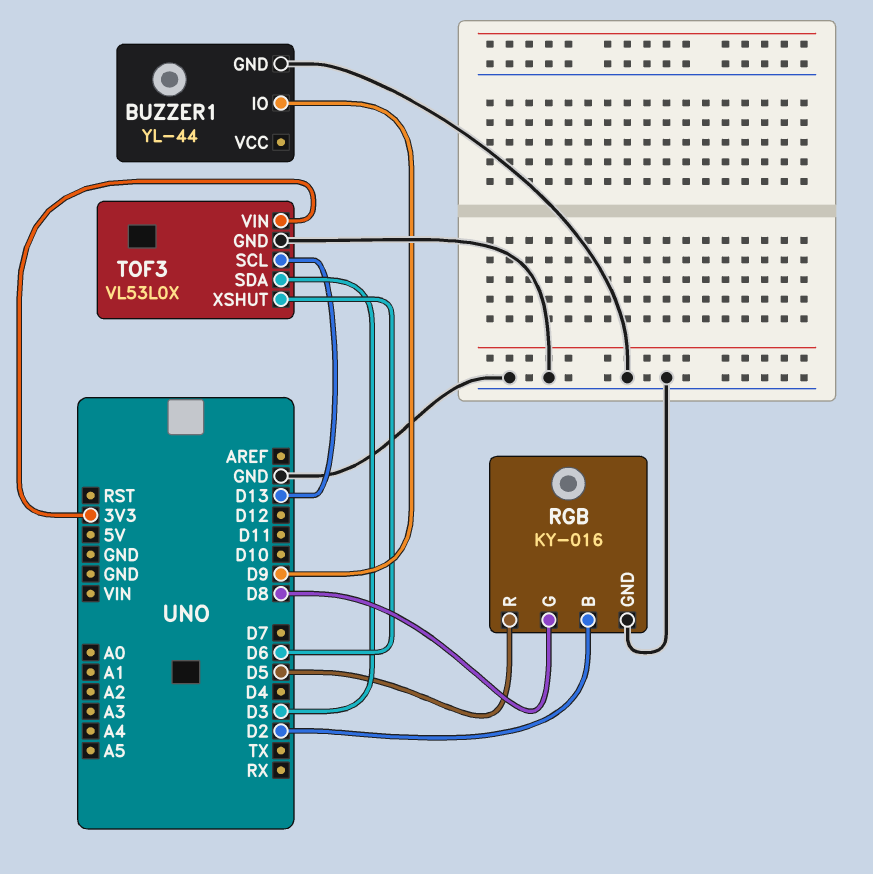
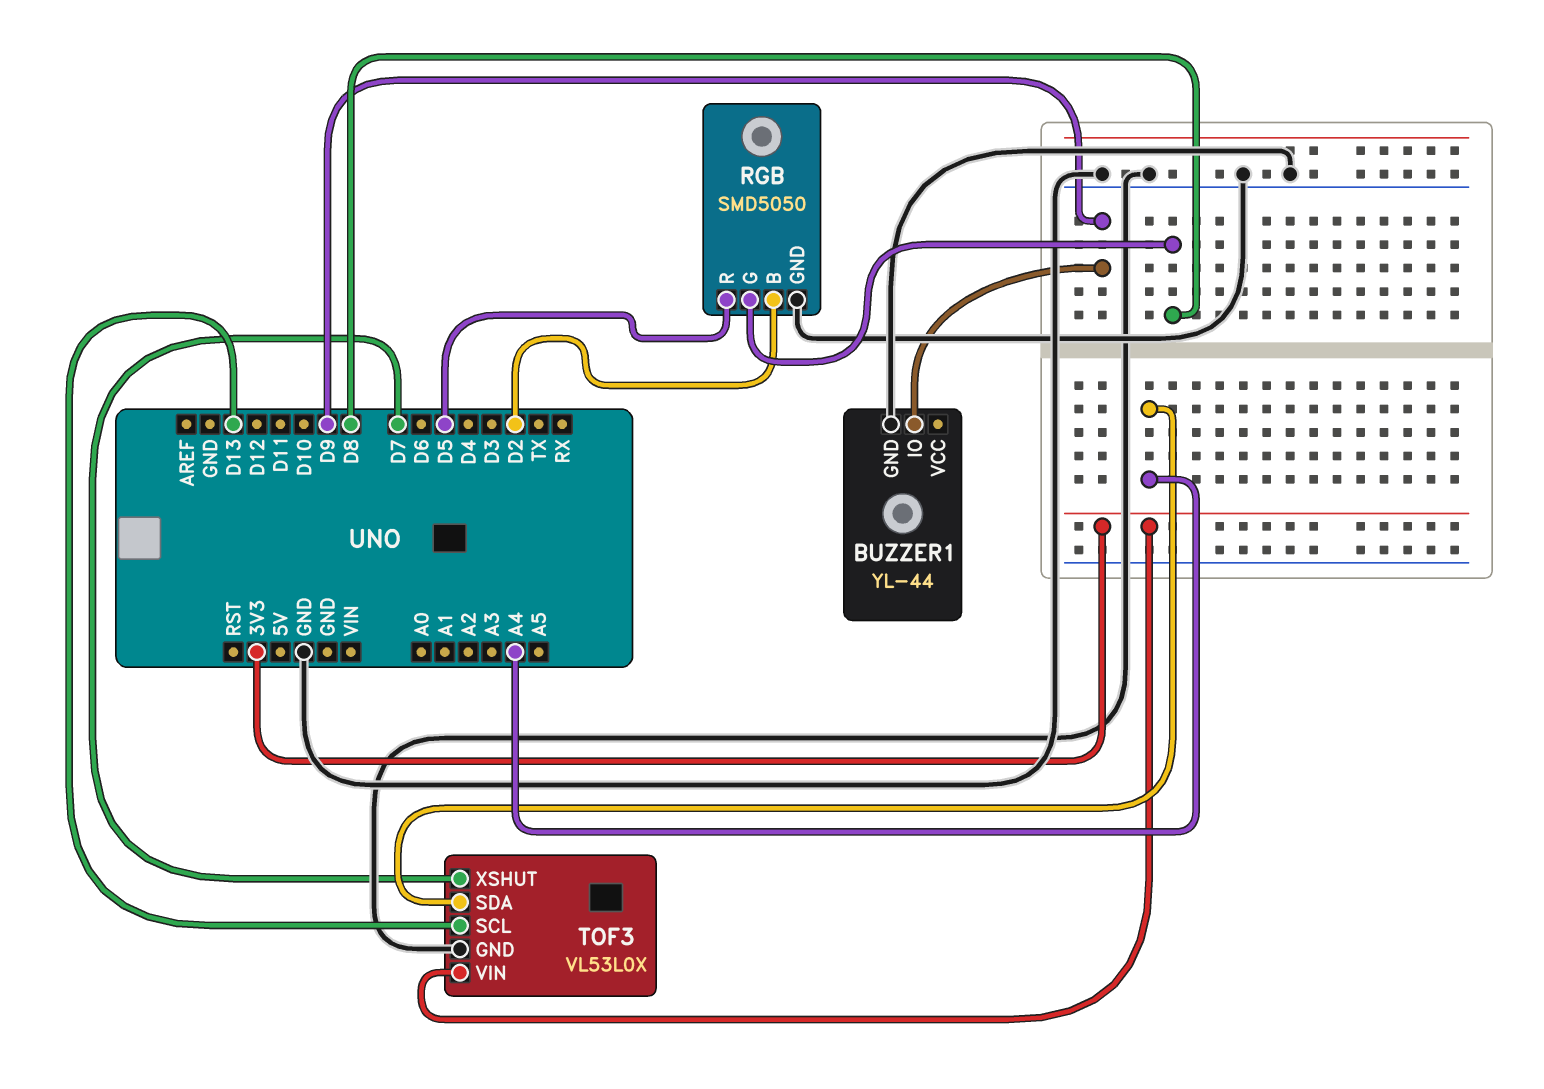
RGB: KY-016 -> SMD5050
TOF3 pin SDA: D3 -> A4
TOF3 pin XSHUT: D6 -> D7

